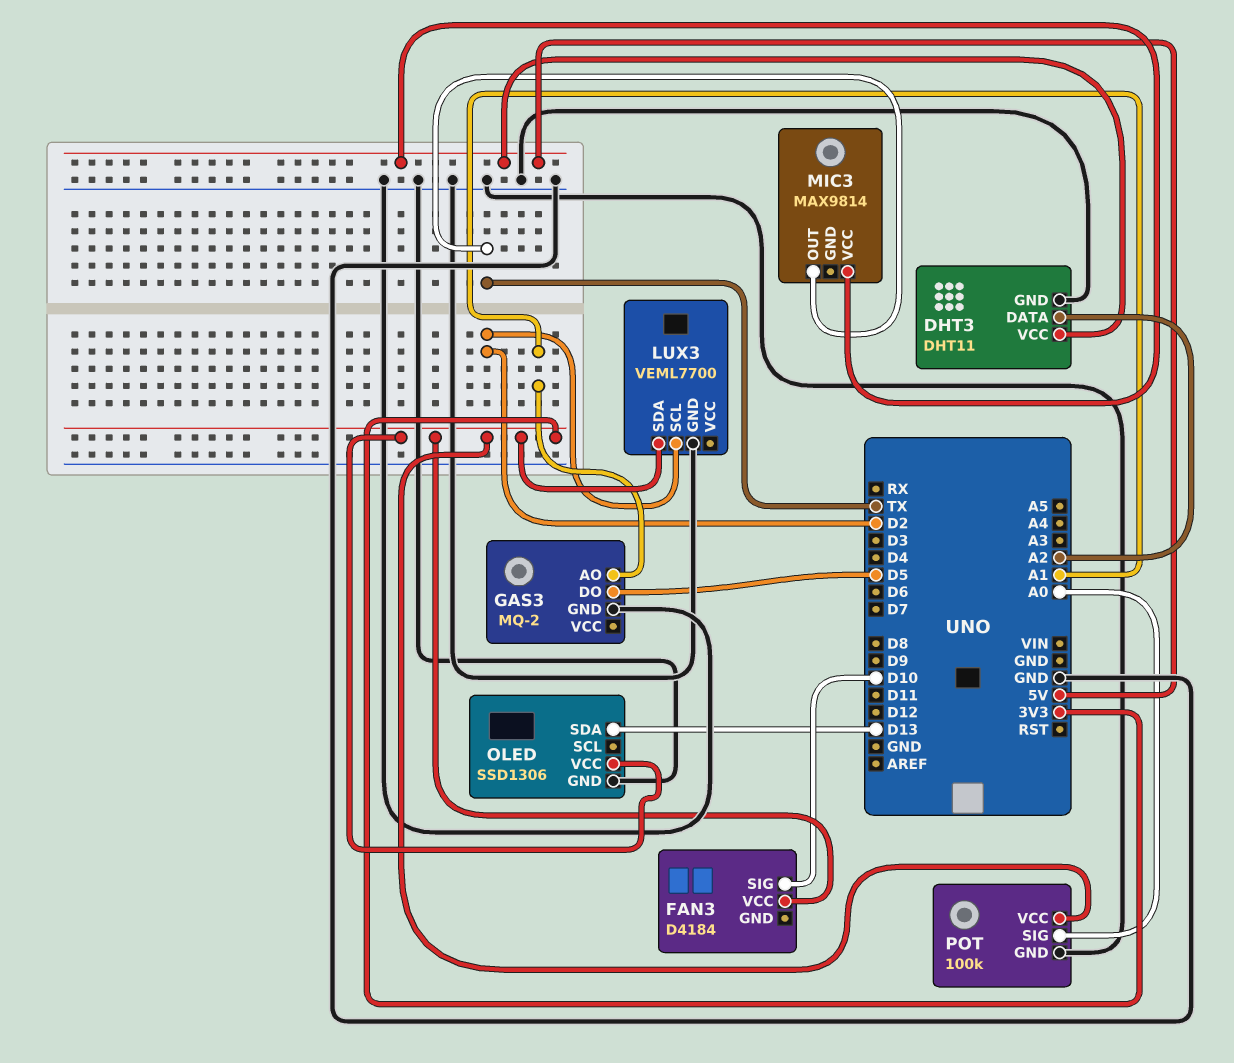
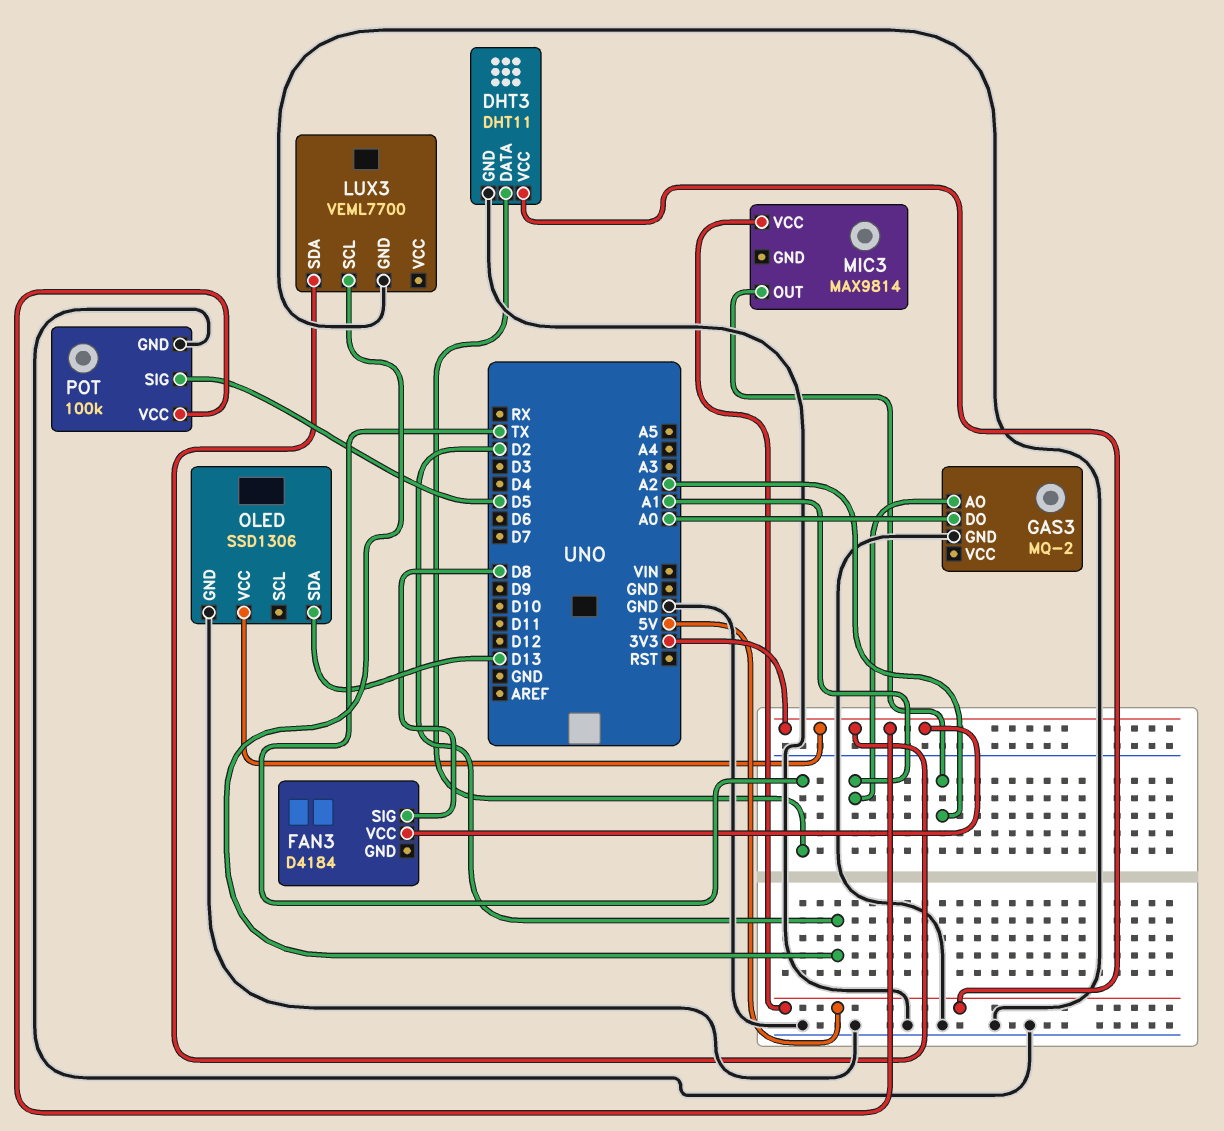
DHT3 pin DATA: A2 -> TX
FAN3 pin SIG: D10 -> D8
GAS3 pin DO: D5 -> A0
MIC3 pin OUT: TX -> A2
POT pin SIG: A0 -> D5

